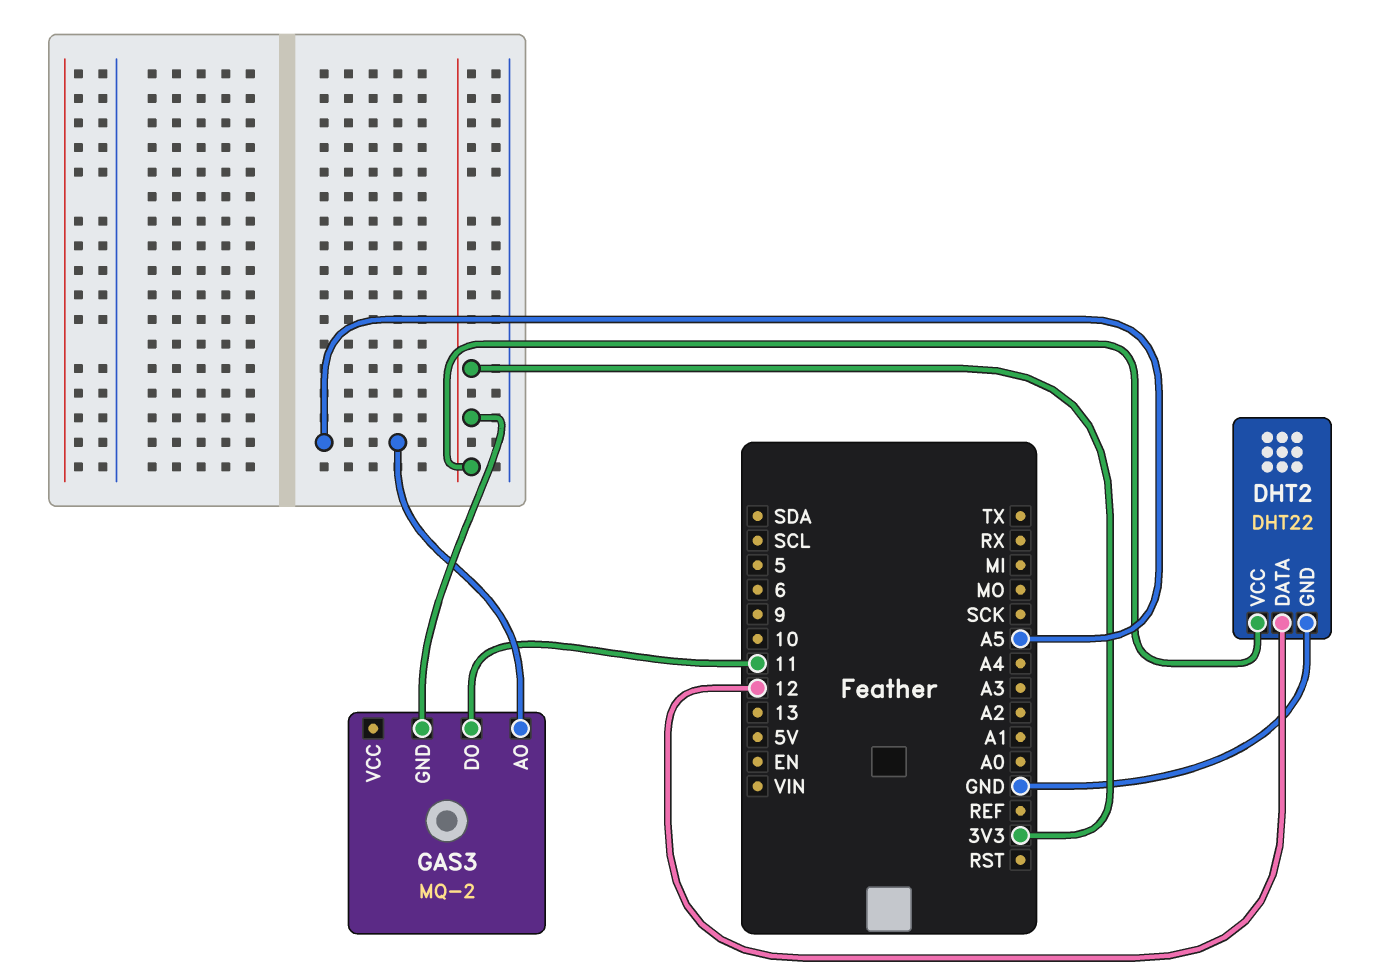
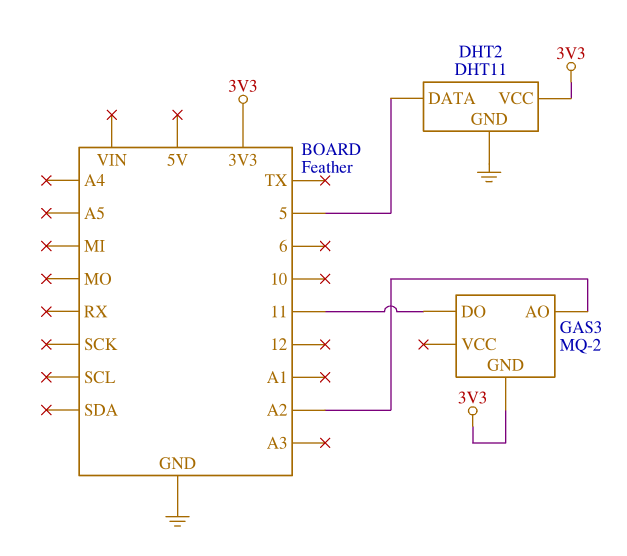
DHT2: DHT22 -> DHT11
DHT2 pin DATA: 12 -> 5
GAS3 pin AO: A5 -> A2

